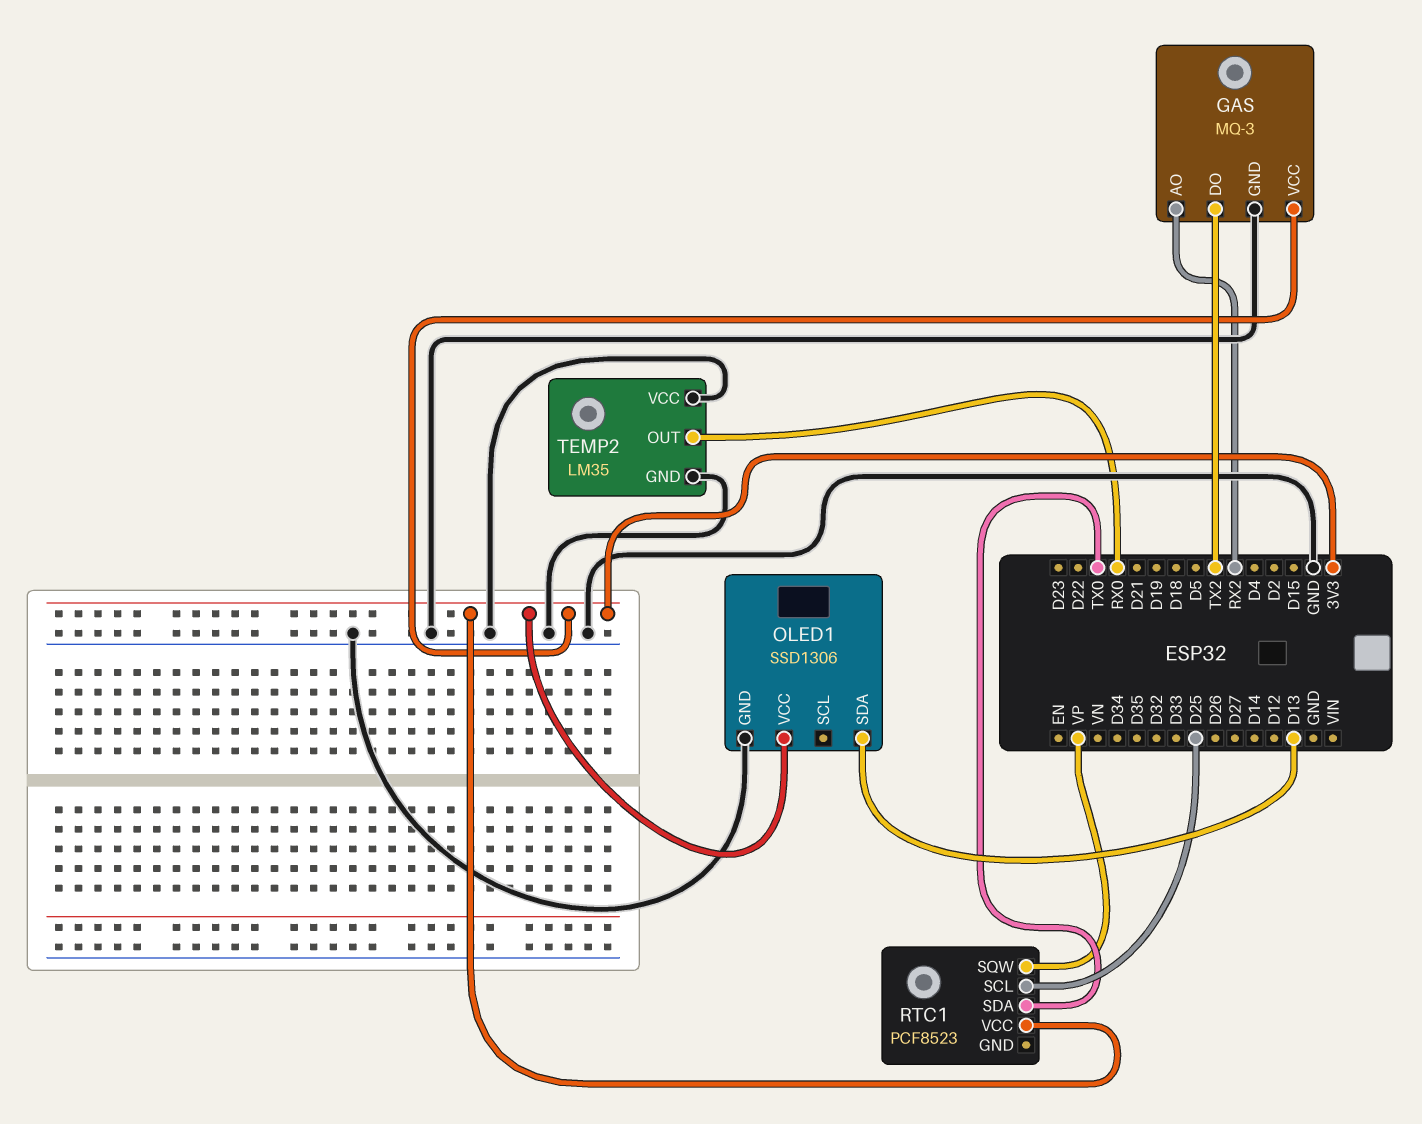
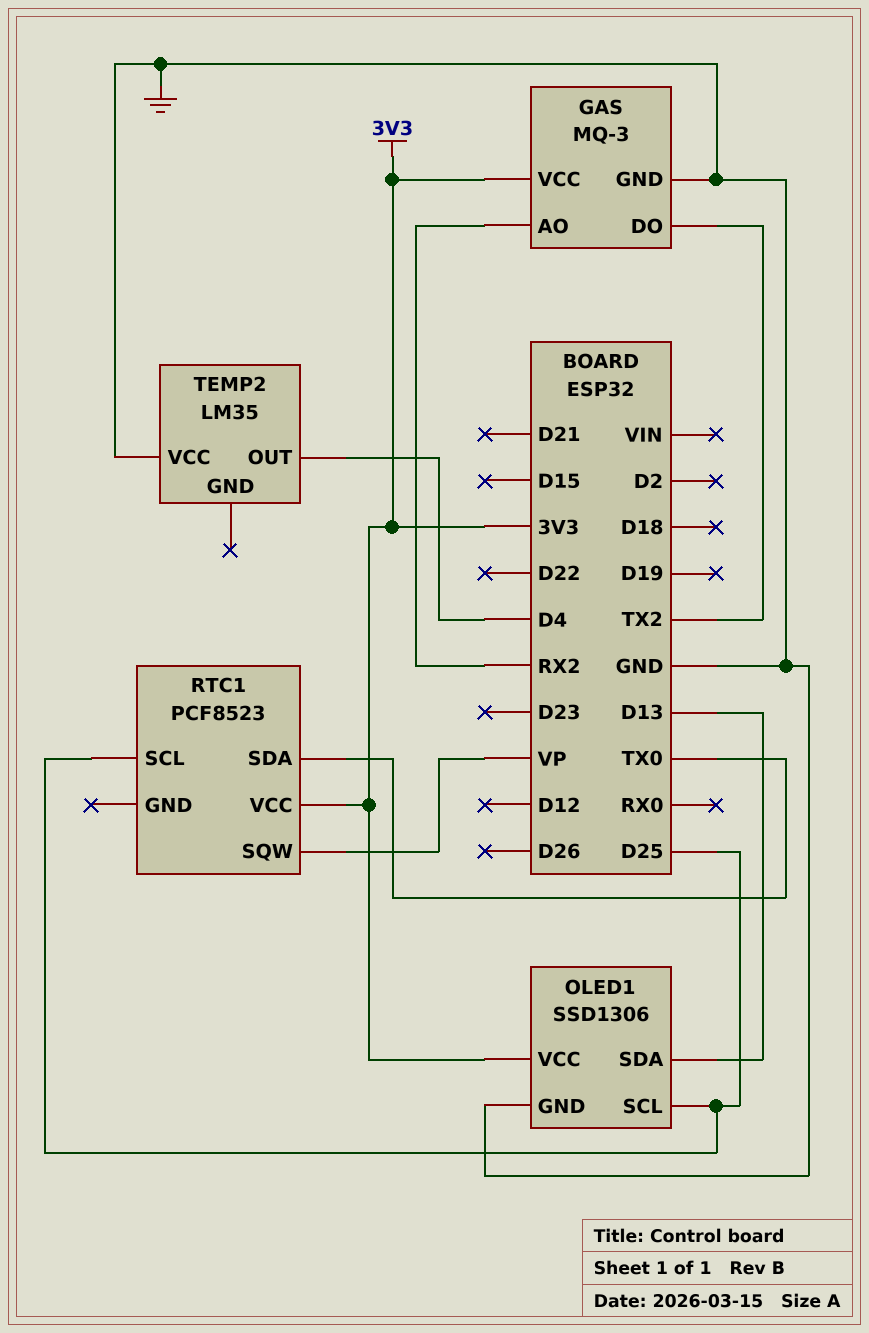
OLED1 pin SCL: none -> D25
TEMP2 pin GND: GND -> none
TEMP2 pin OUT: RX0 -> D4

